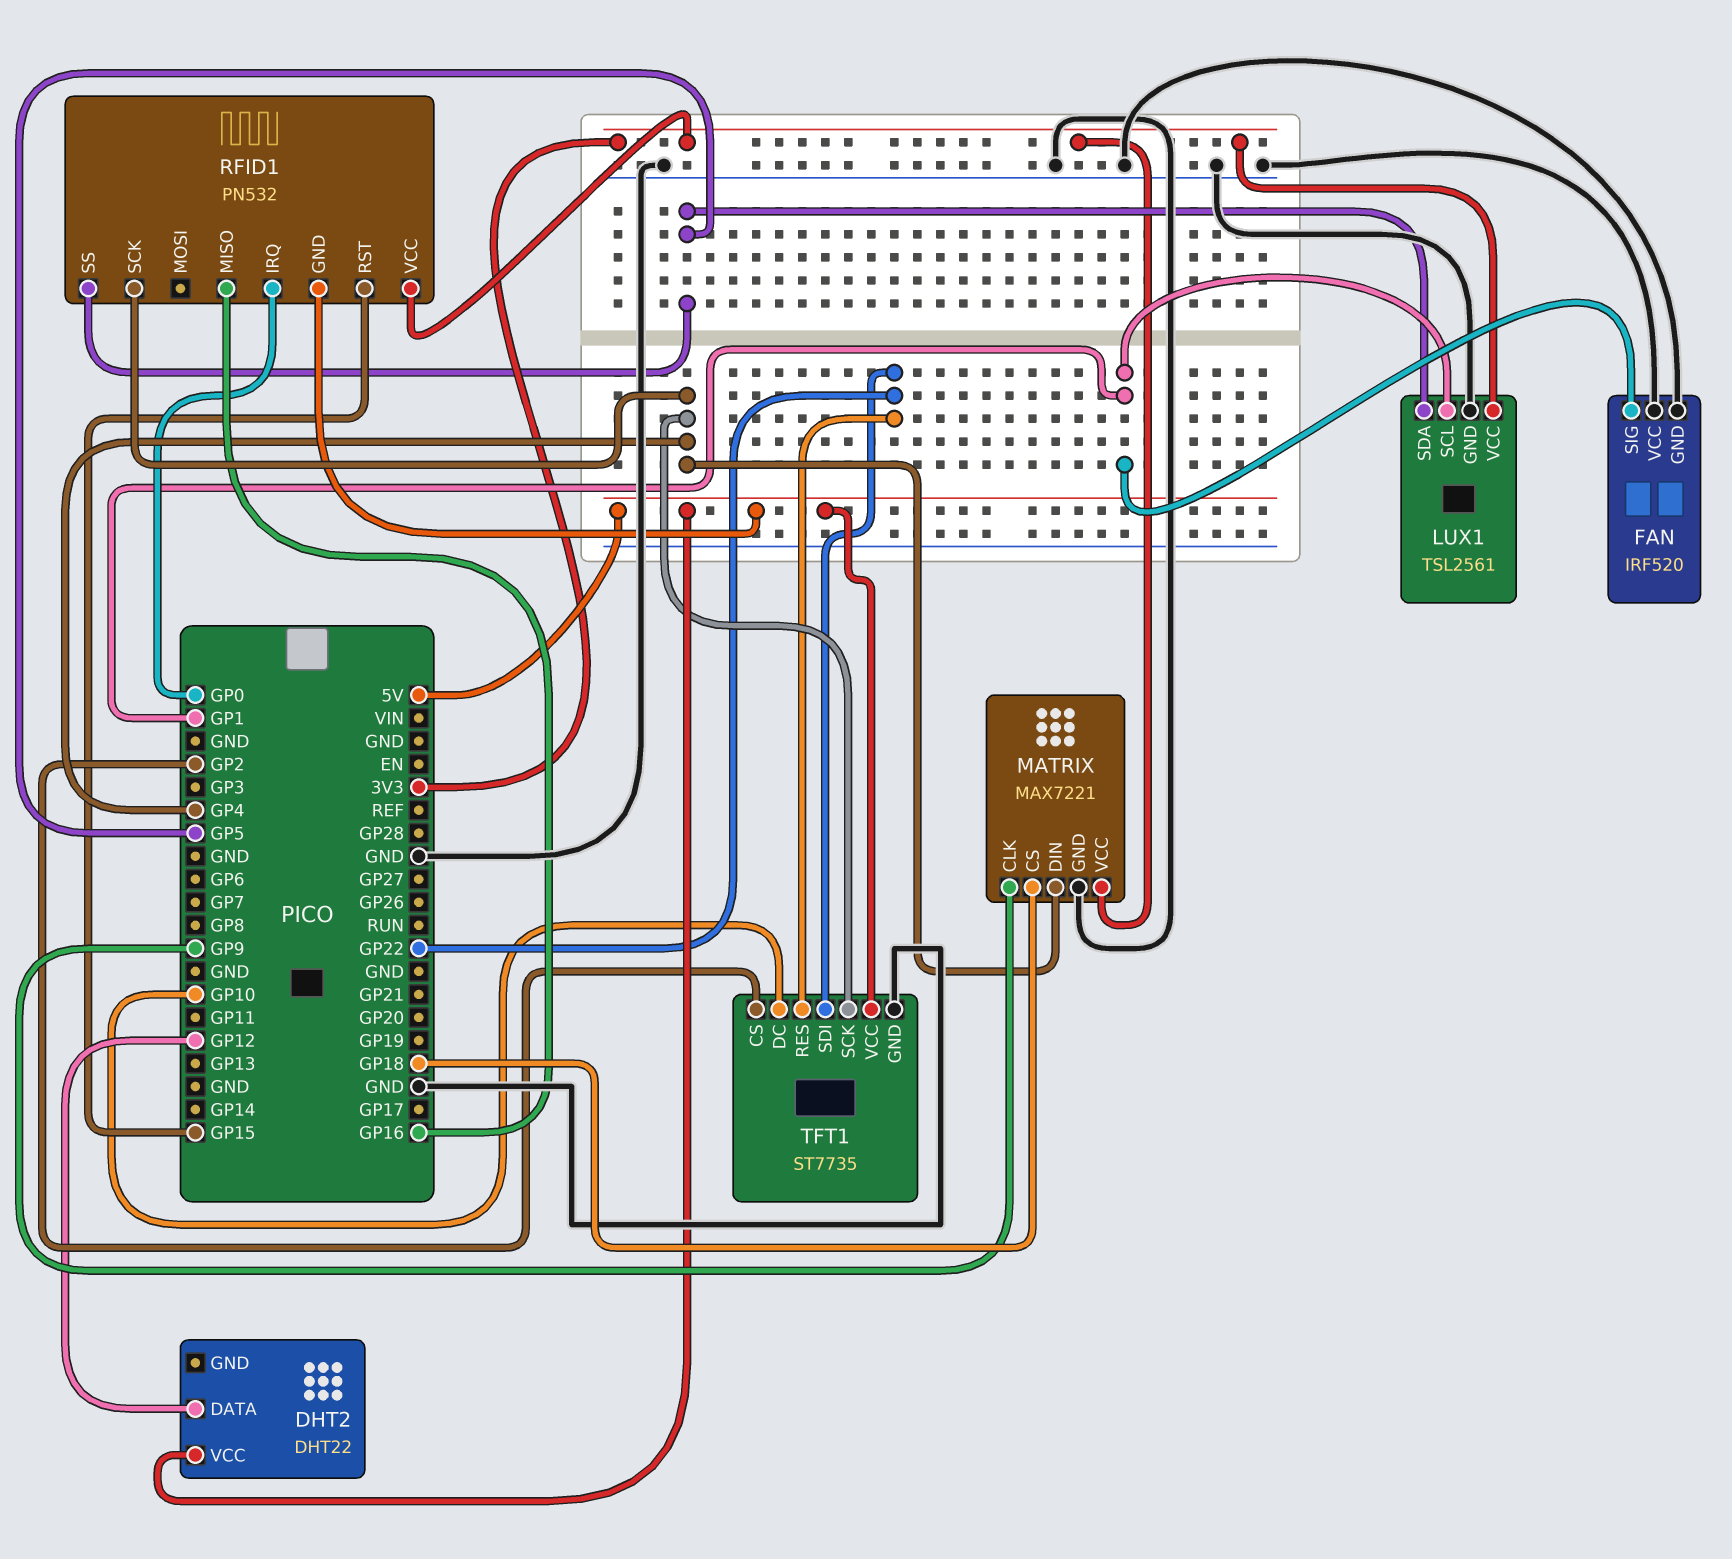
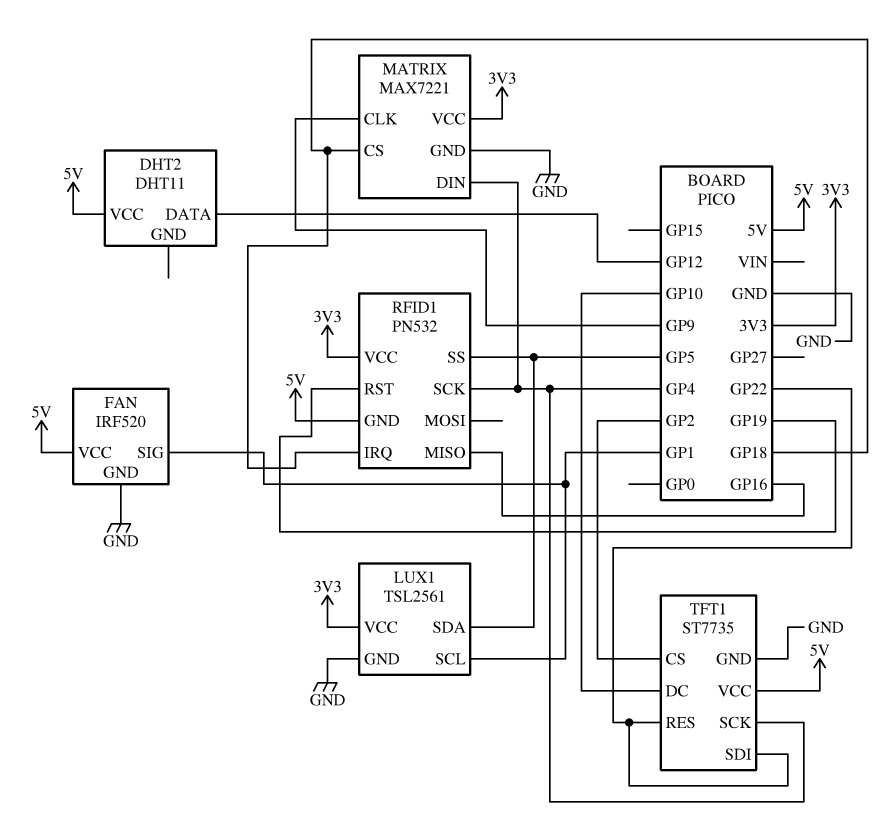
DHT2: DHT22 -> DHT11
FAN pin VCC: GND -> 5V
RFID1 pin IRQ: GP0 -> GP18
RFID1 pin RST: GP15 -> GP19

